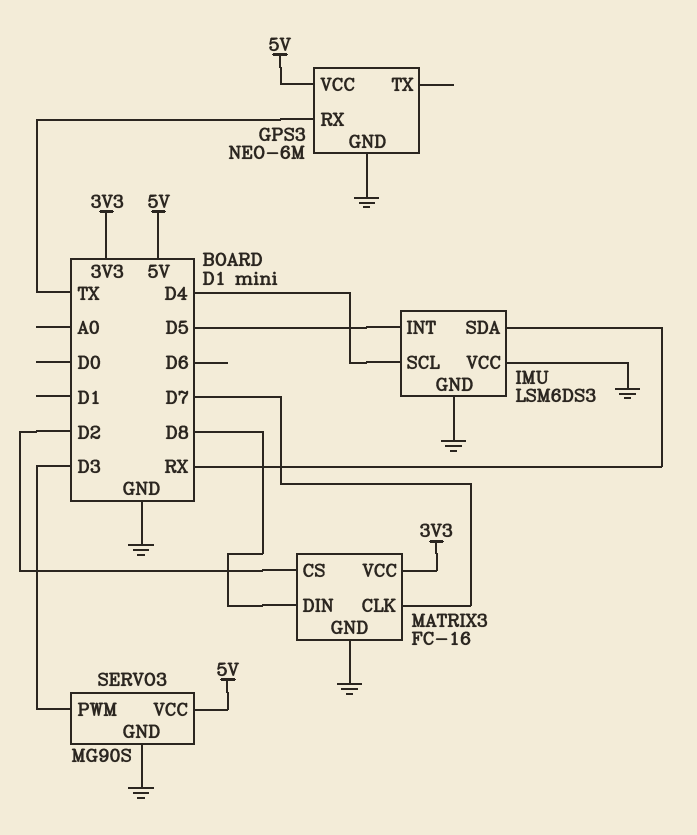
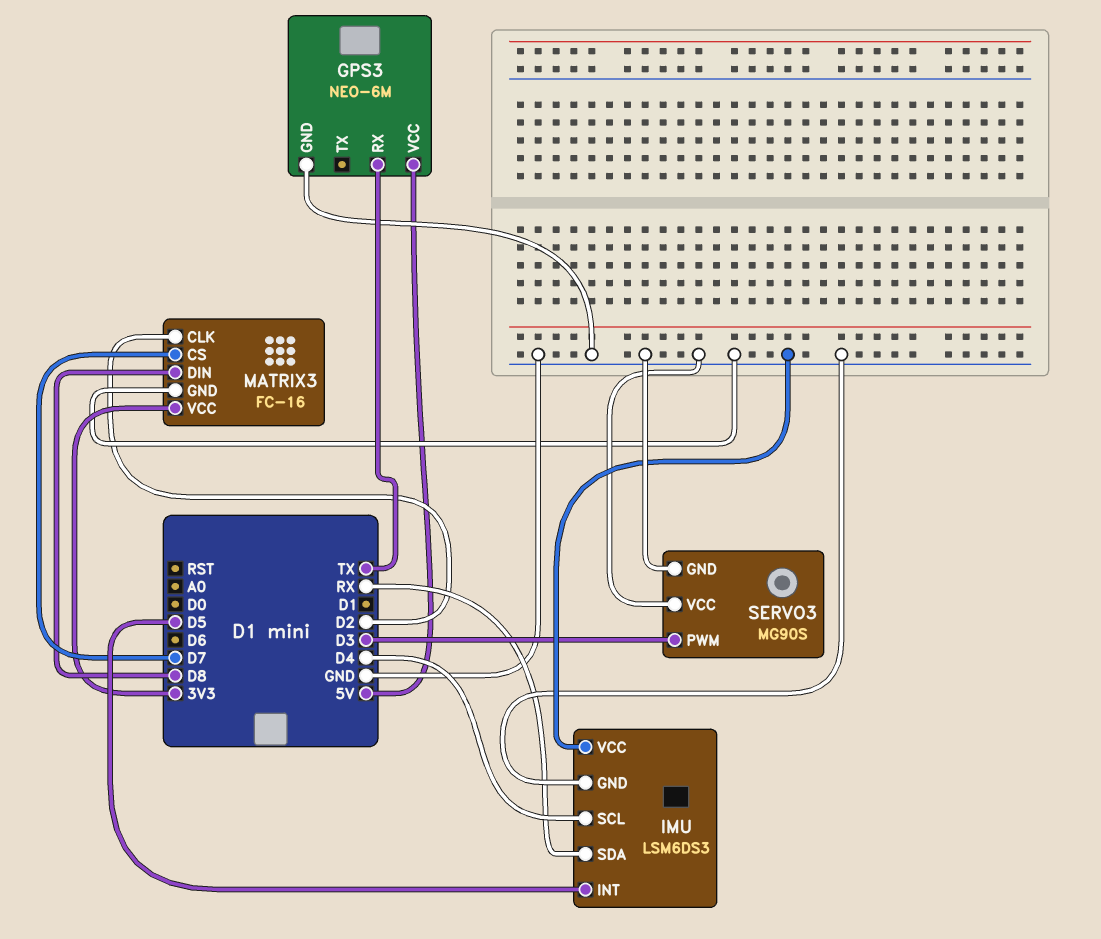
MATRIX3 pin CLK: D7 -> D2
MATRIX3 pin CS: D2 -> D7
SERVO3 pin VCC: 5V -> GND

